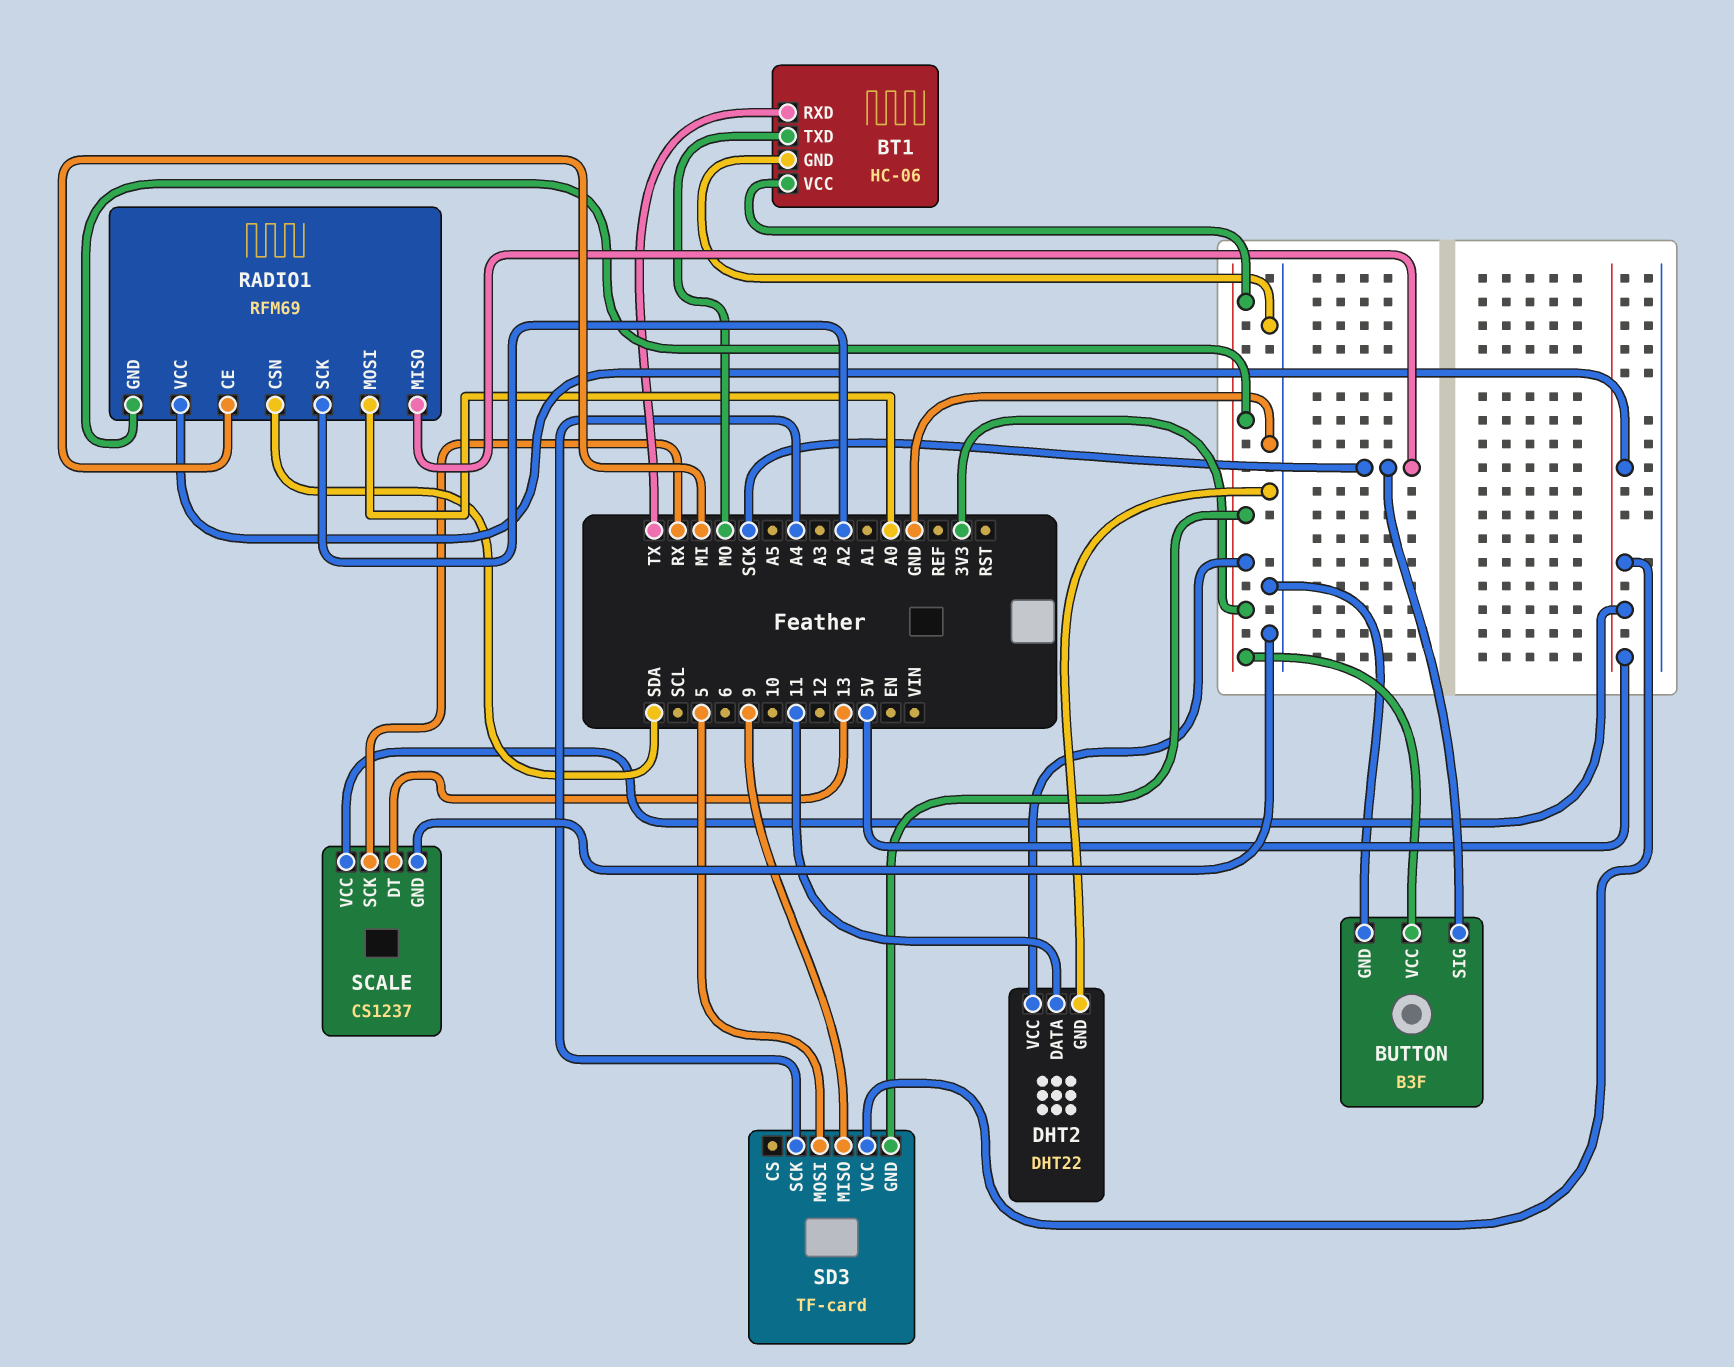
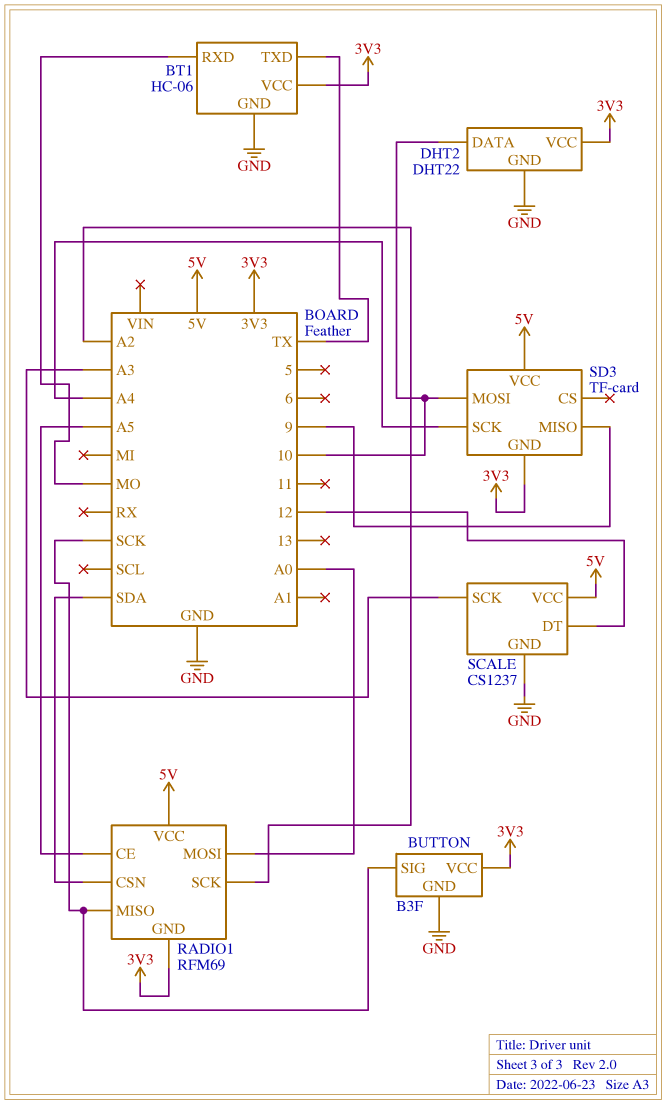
BT1 pin RXD: TX -> MO
BT1 pin TXD: MO -> TX
DHT2 pin DATA: 11 -> 10
RADIO1 pin CE: MI -> A5
SCALE pin DT: 13 -> 12
SCALE pin SCK: RX -> A3
SD3 pin MOSI: 5 -> 10

